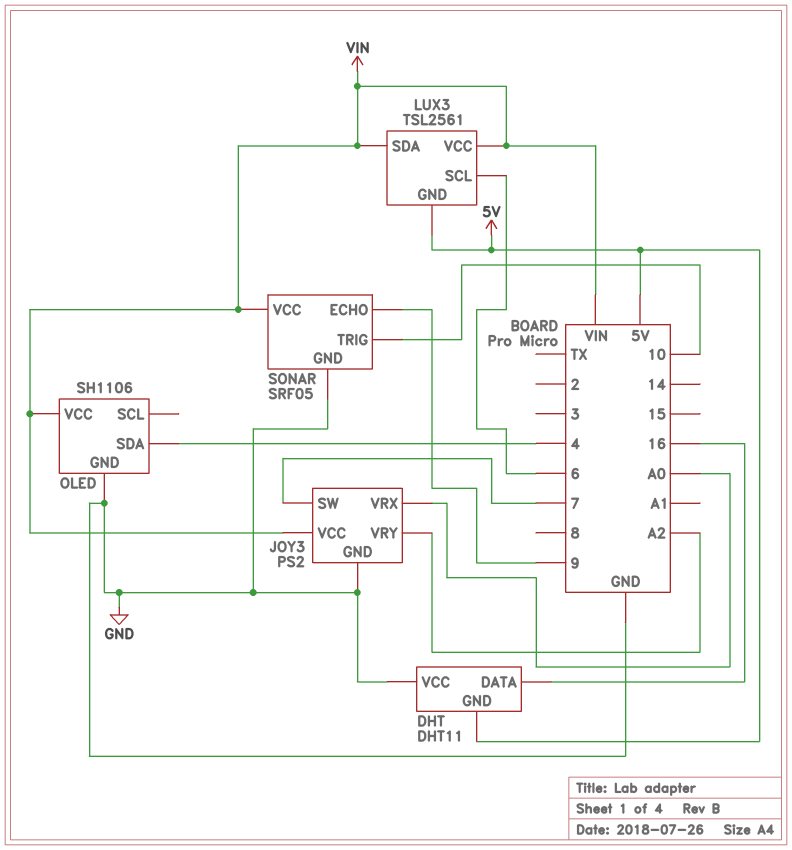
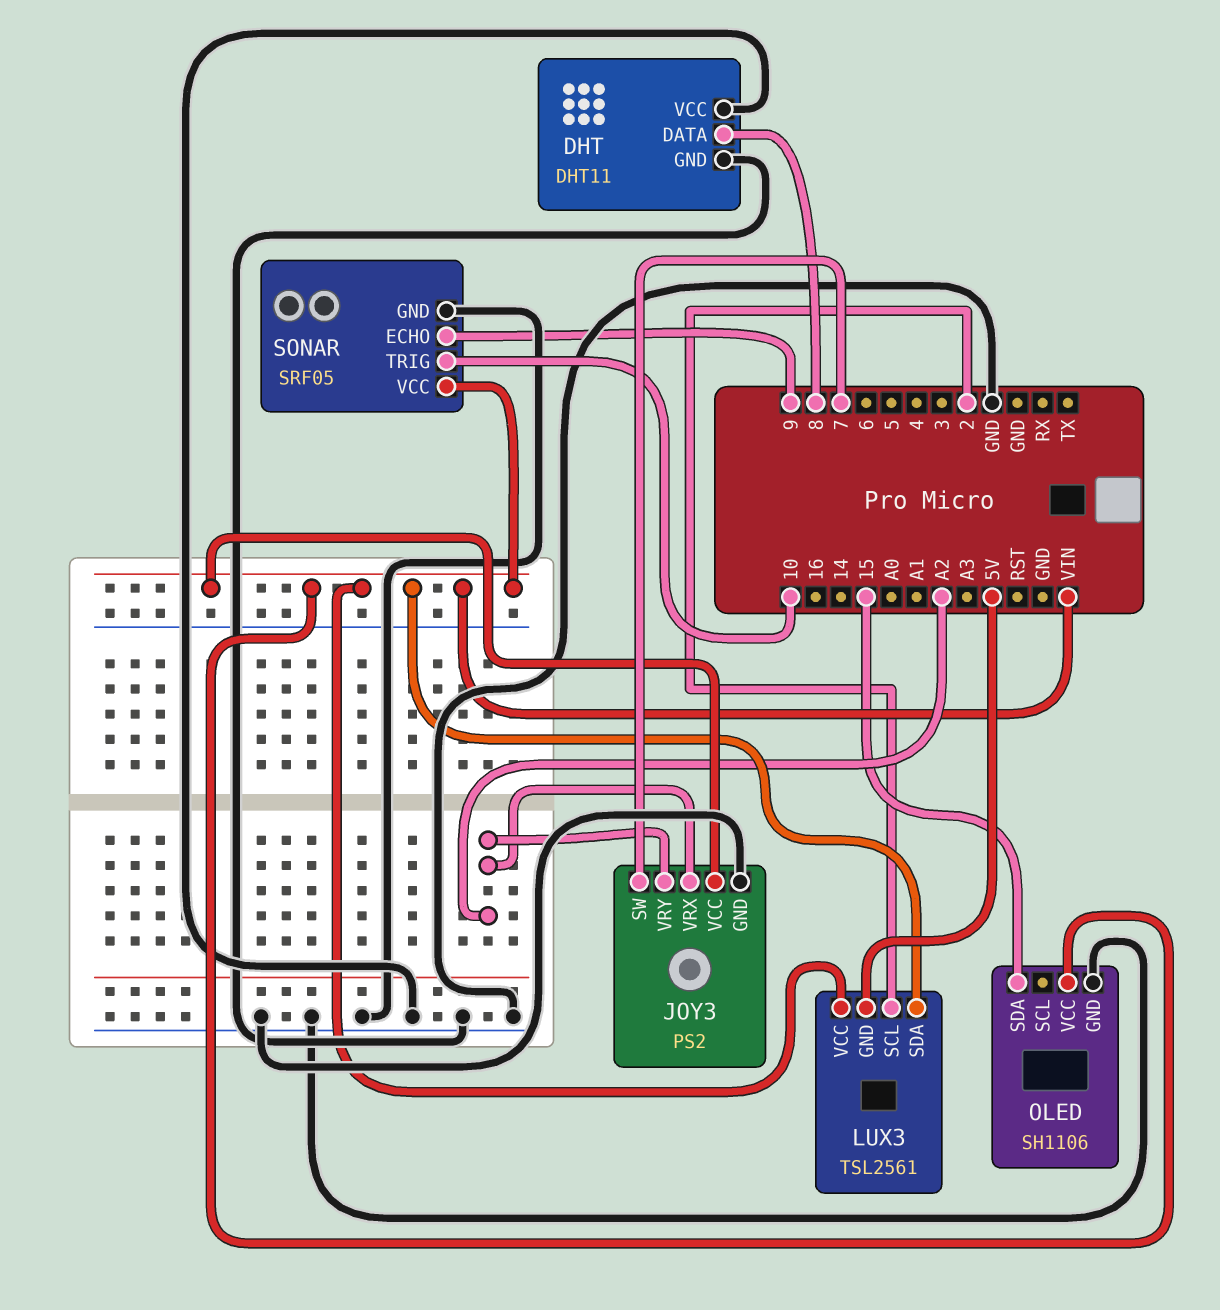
DHT pin DATA: 16 -> 8
DHT pin GND: 5V -> GND
JOY3 pin VRX: A0 -> A2
LUX3 pin SCL: 6 -> 2
OLED pin SDA: 4 -> 15

